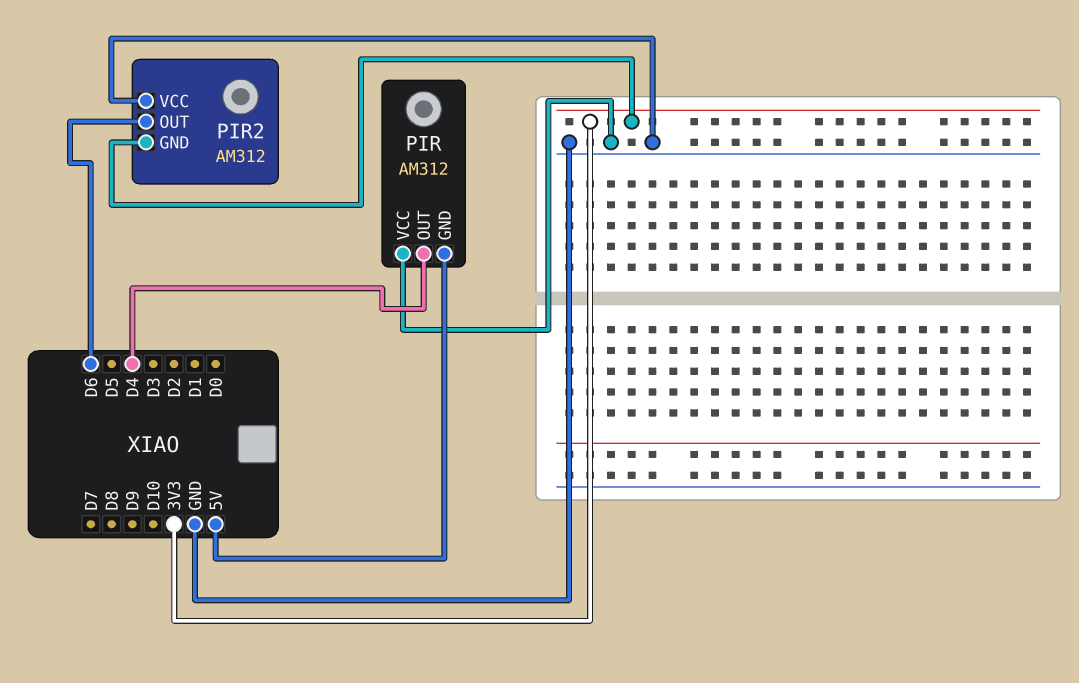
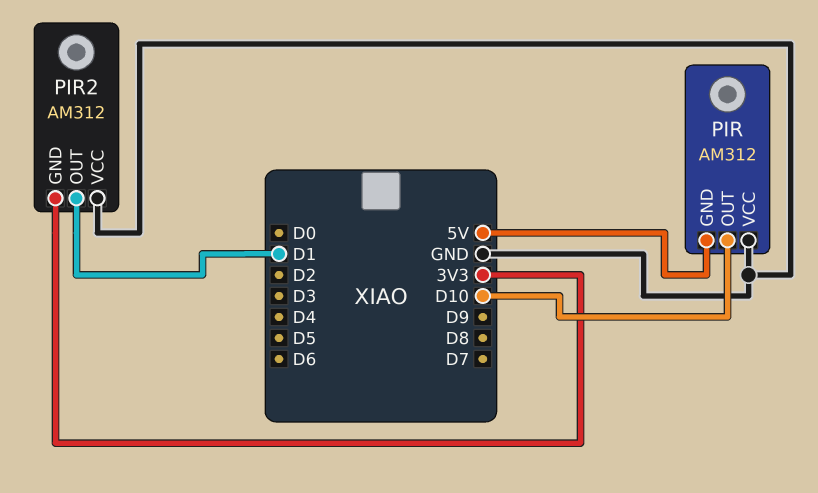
PIR pin OUT: D4 -> D10
PIR2 pin OUT: D6 -> D1

